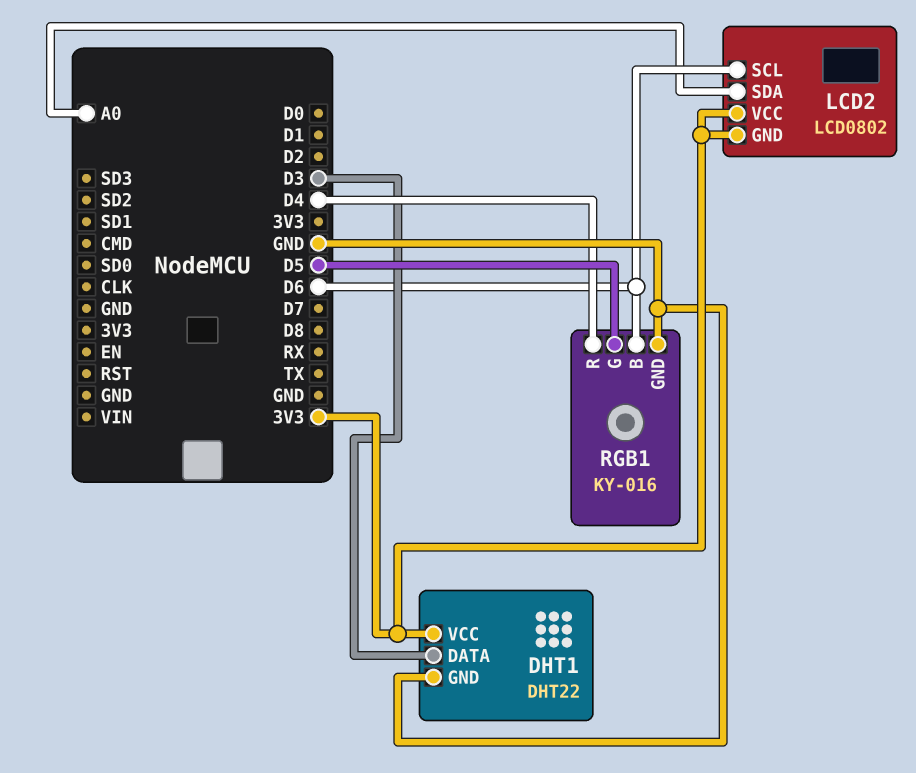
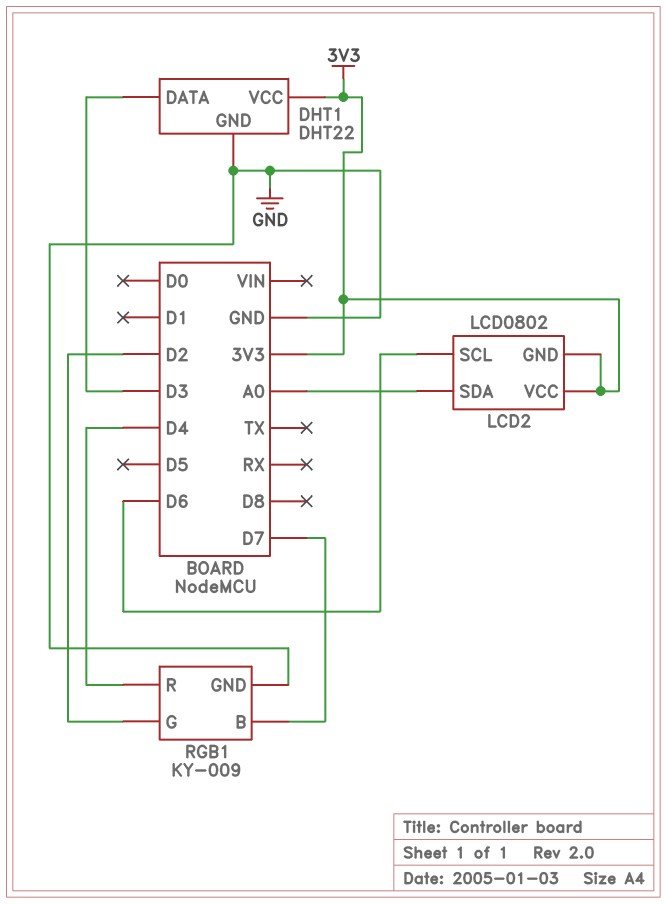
RGB1: KY-016 -> KY-009
RGB1 pin B: D6 -> D7
RGB1 pin G: D5 -> D2

